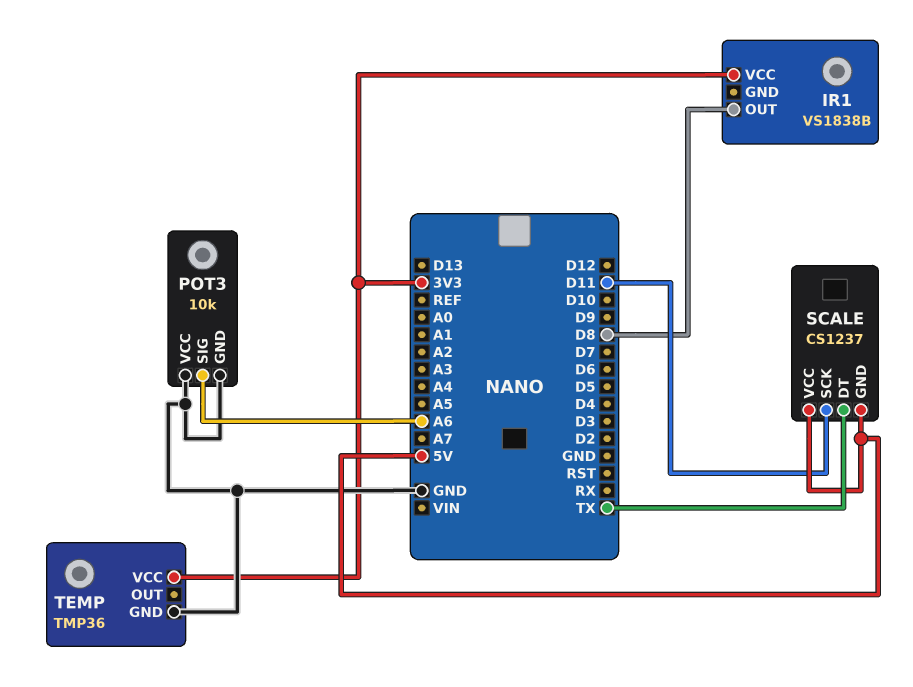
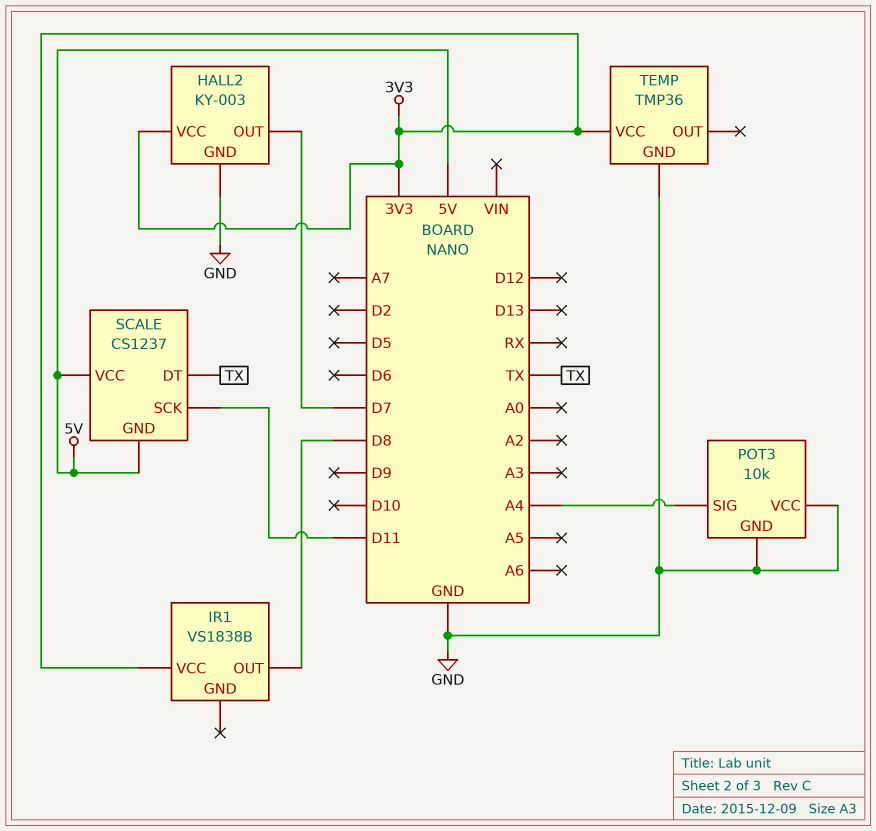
HALL2: none -> KY-003
HALL2 pin GND: none -> GND
HALL2 pin OUT: none -> D7
HALL2 pin VCC: none -> 3V3
POT3 pin SIG: A6 -> A4

